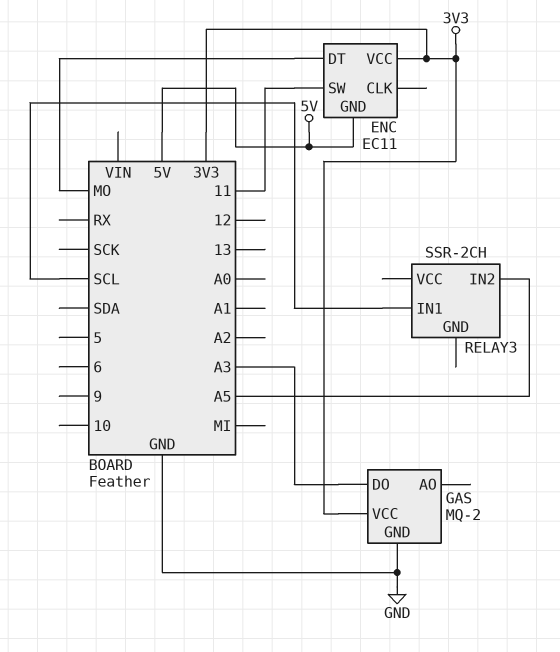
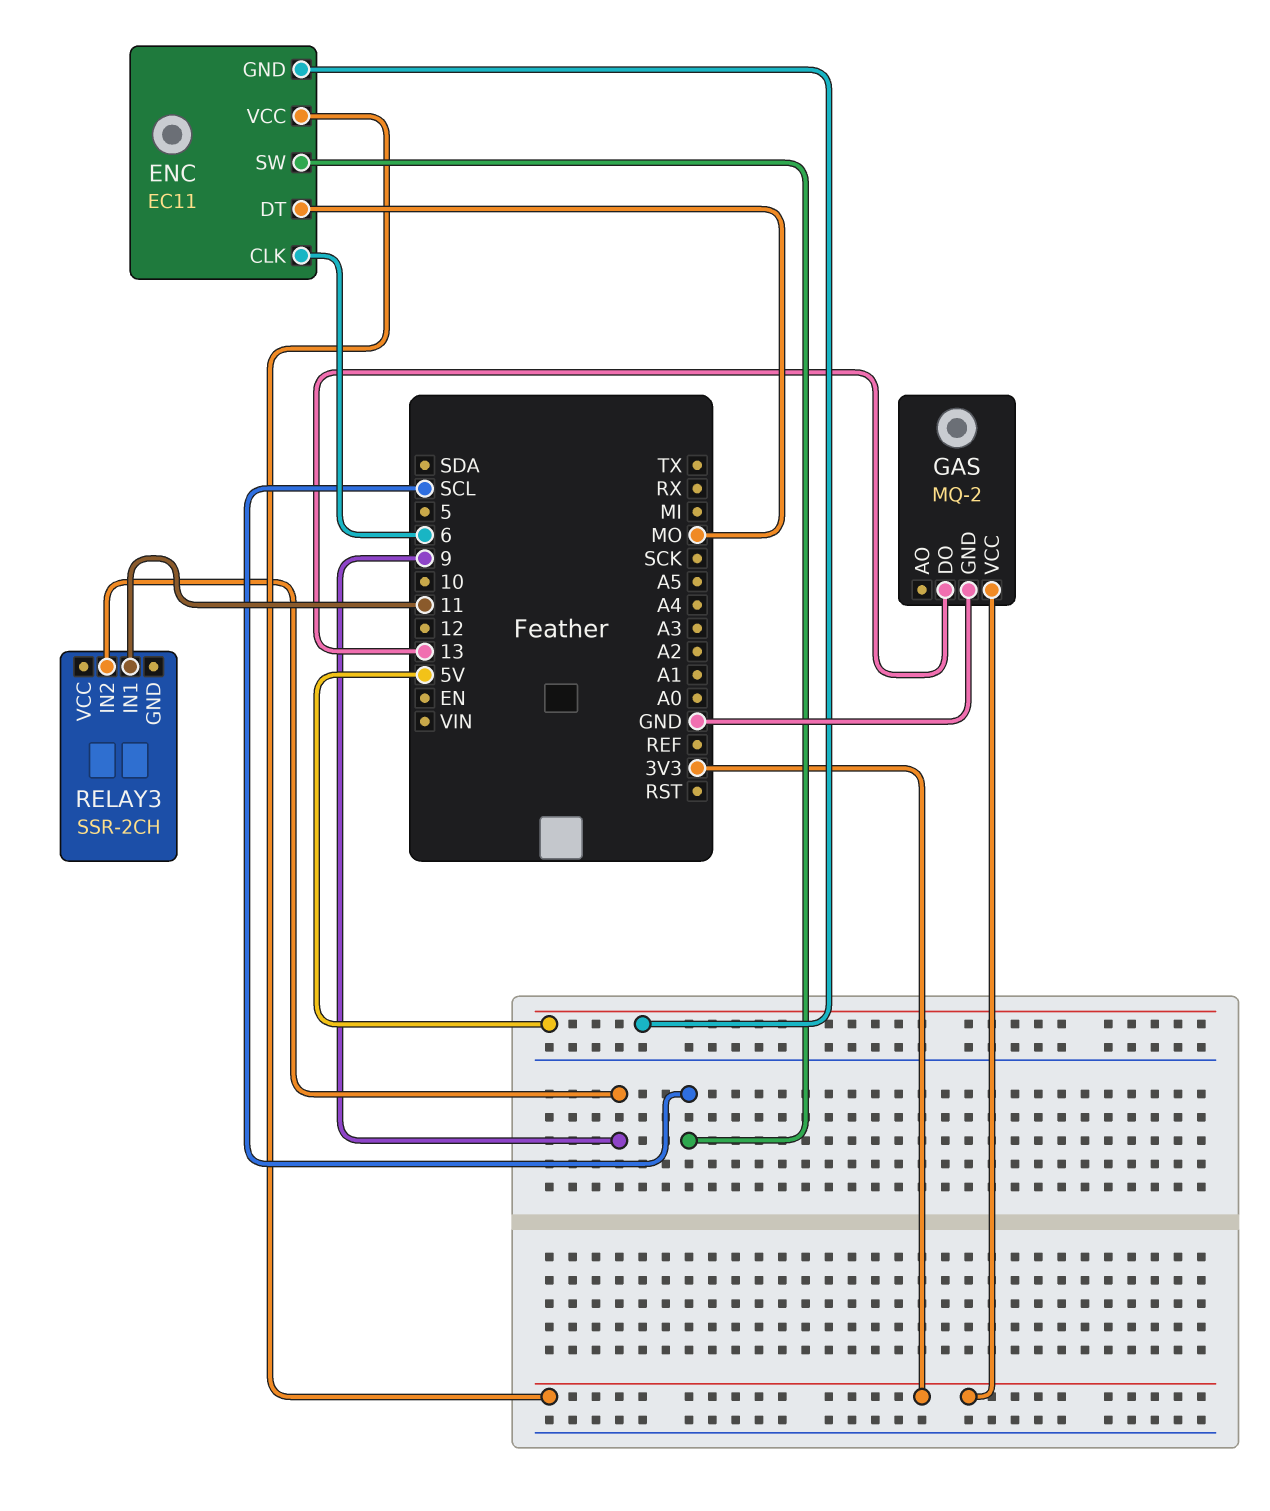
ENC pin CLK: none -> 6
ENC pin SW: 11 -> SCL
GAS pin DO: A3 -> 13
RELAY3 pin IN1: SCL -> 11
RELAY3 pin IN2: A5 -> 9

